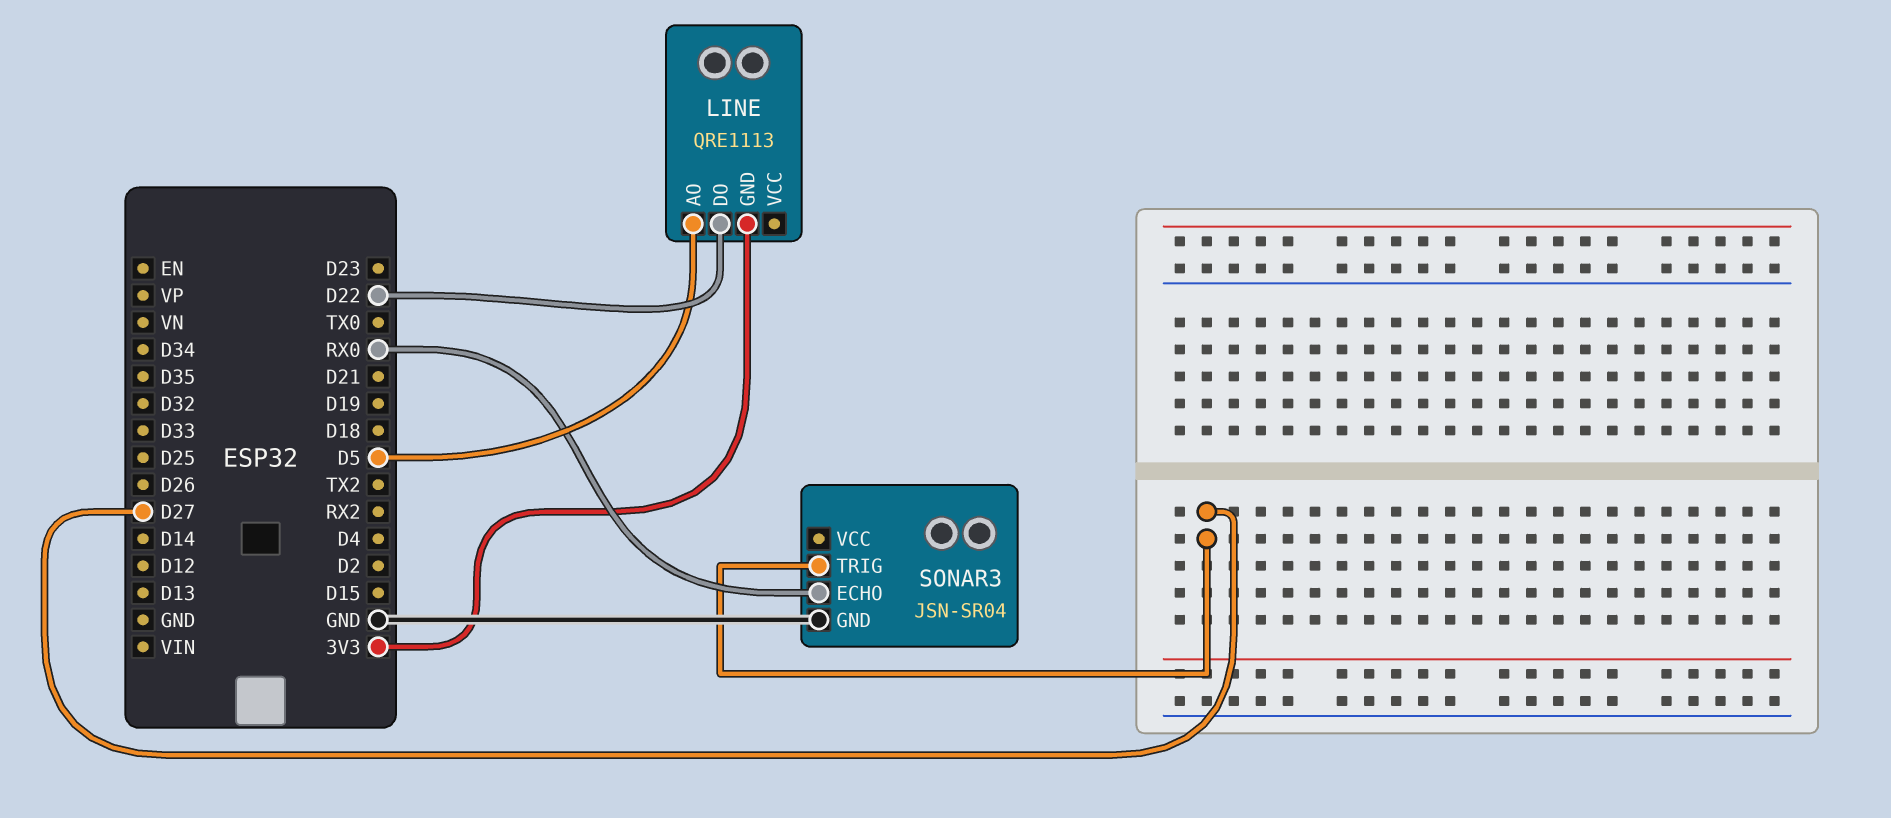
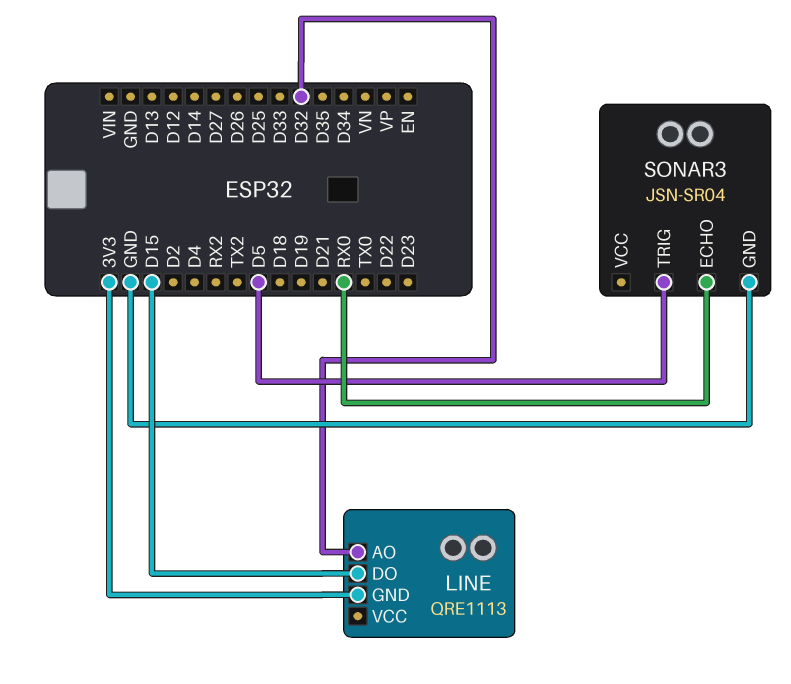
LINE pin AO: D5 -> D32
LINE pin DO: D22 -> D15
SONAR3 pin TRIG: D27 -> D5

